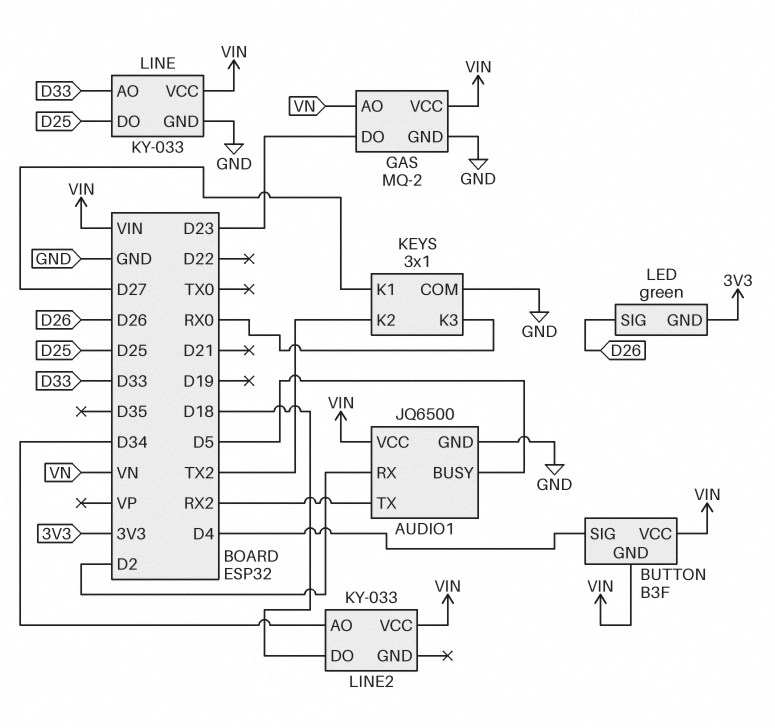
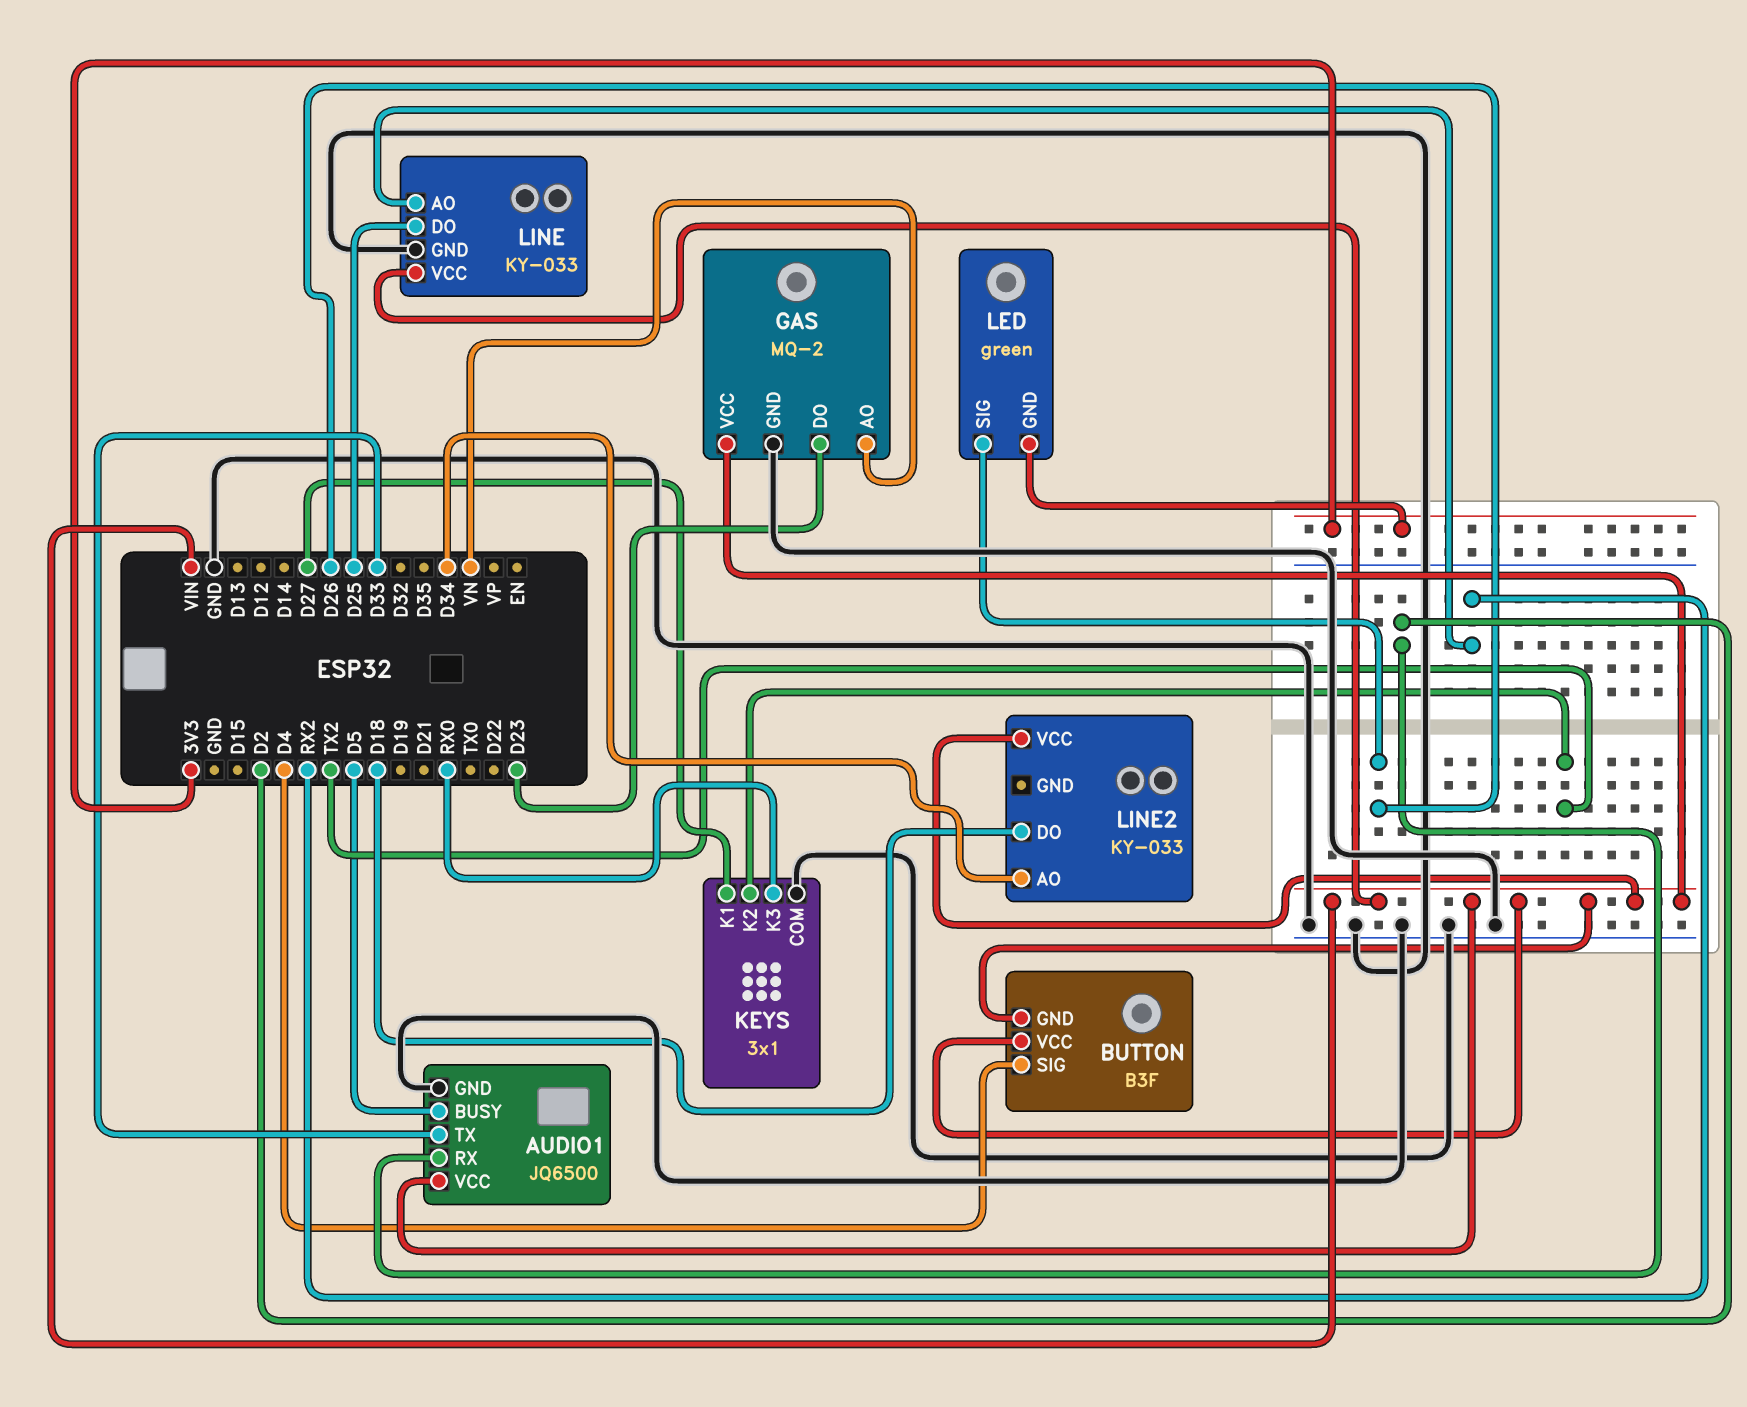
AUDIO1 pin TX: RX2 -> D33
LINE pin AO: D33 -> RX2

